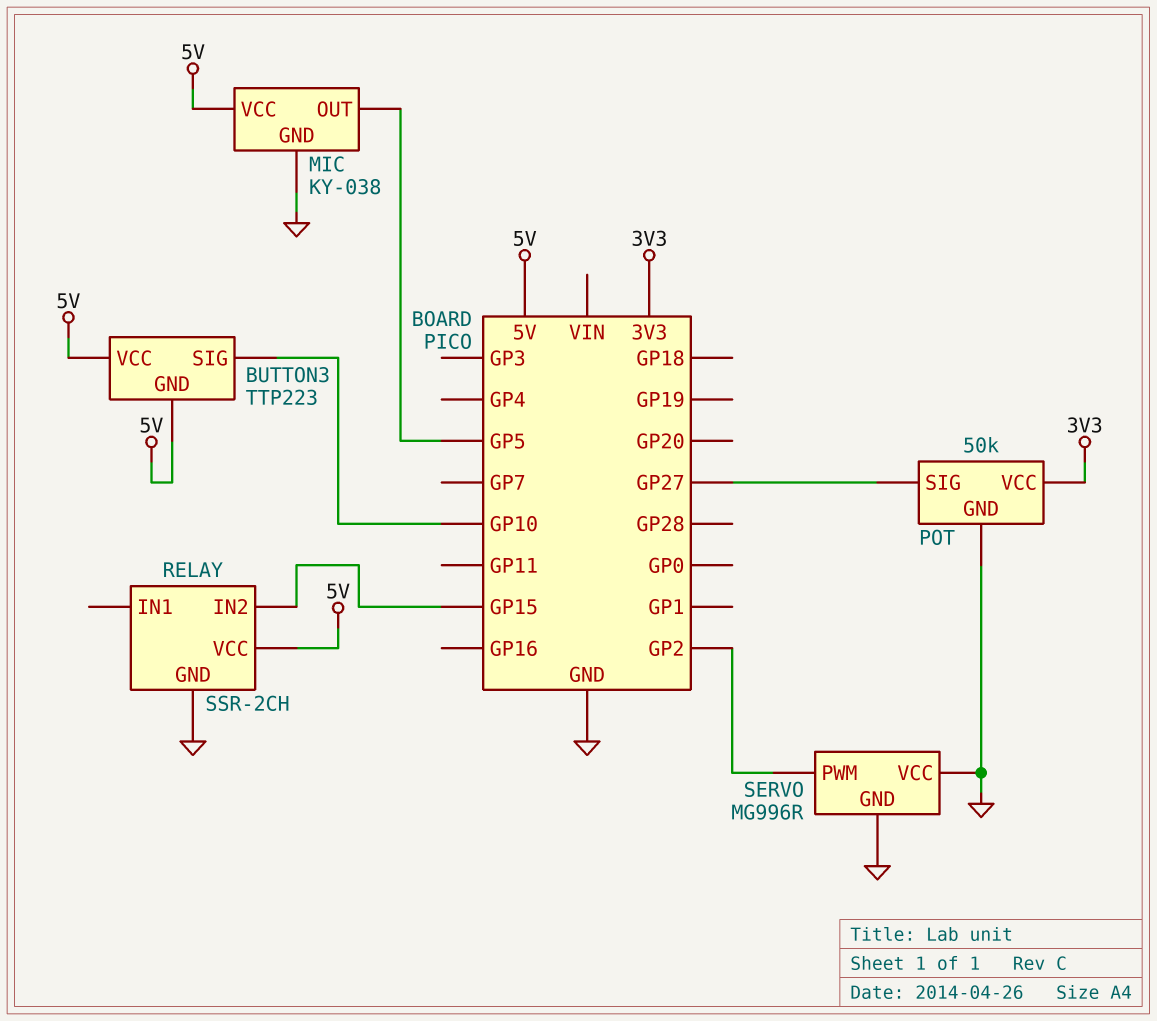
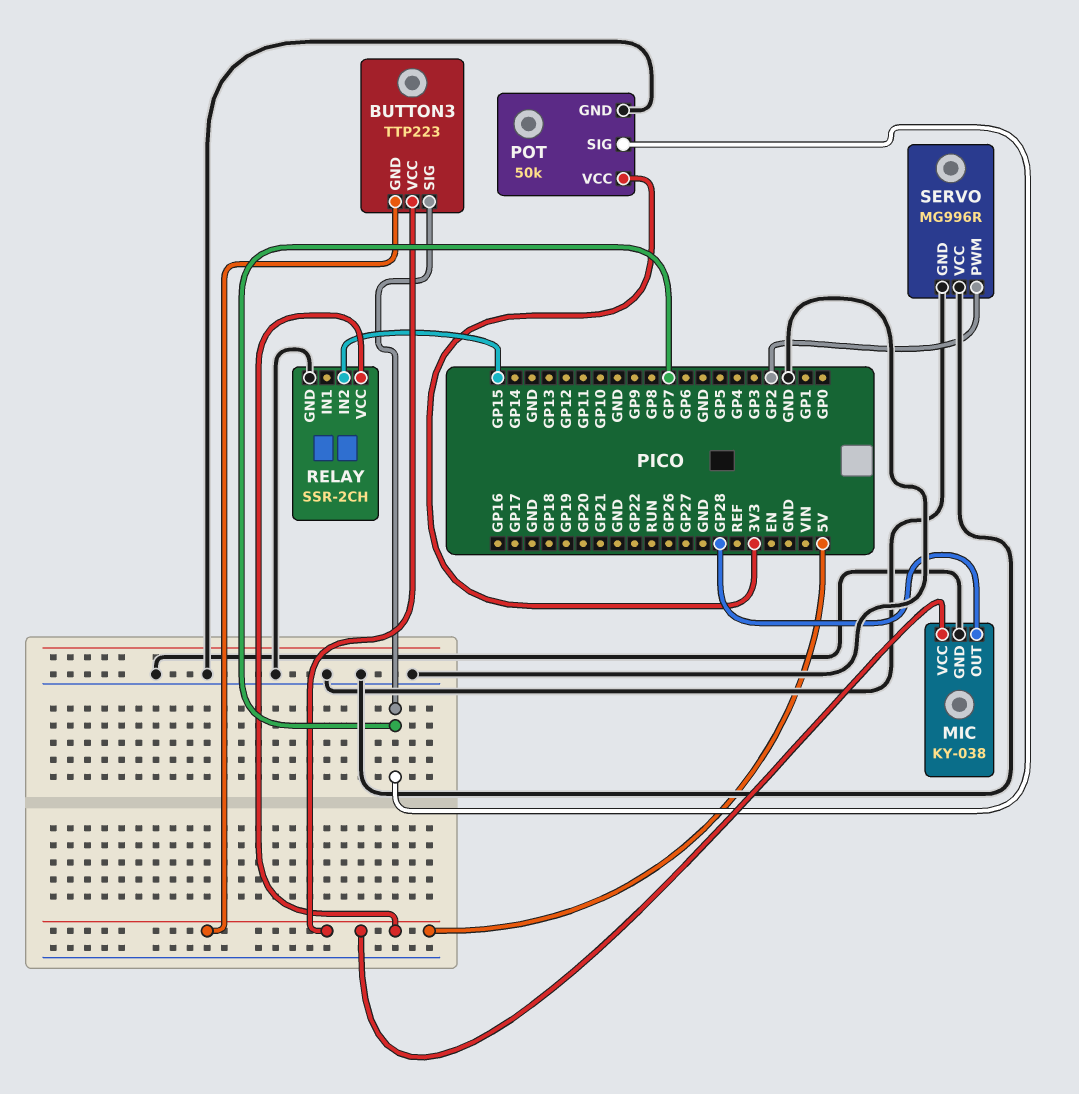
BUTTON3 pin SIG: GP10 -> GP7
MIC pin OUT: GP5 -> GP28
POT pin SIG: GP27 -> GP7

